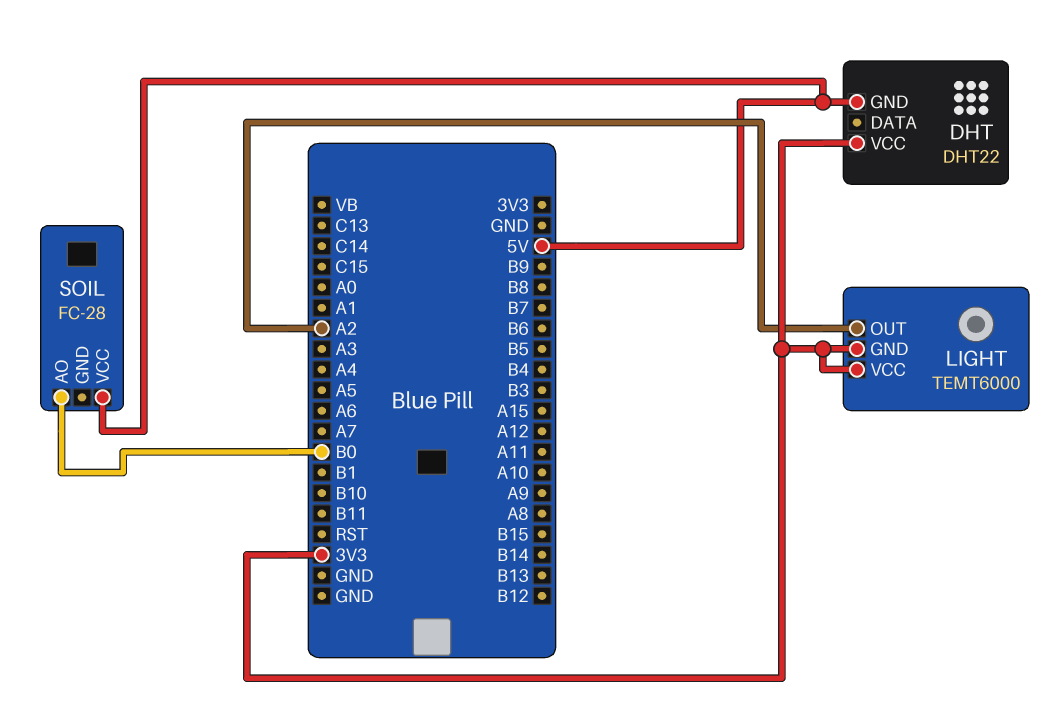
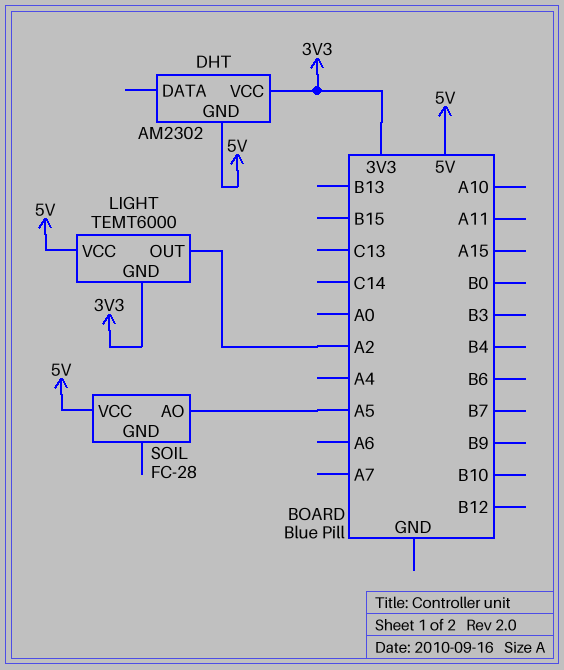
DHT: DHT22 -> AM2302
LIGHT pin VCC: 3V3 -> 5V
SOIL pin AO: B0 -> A5

